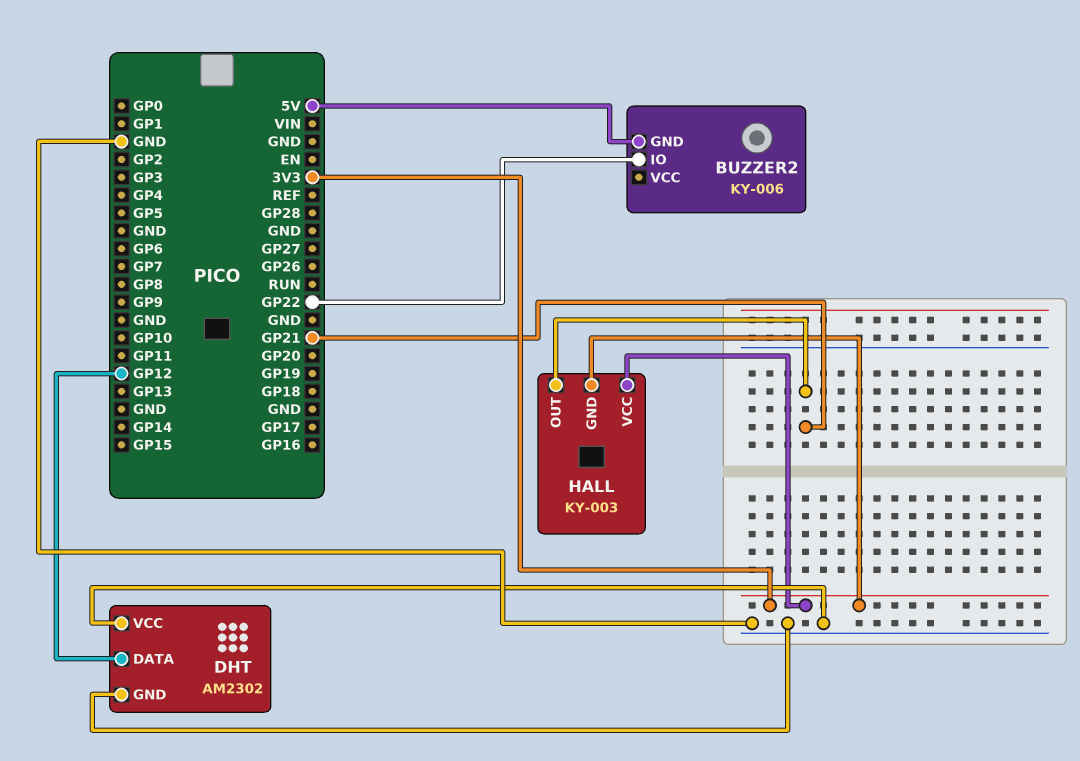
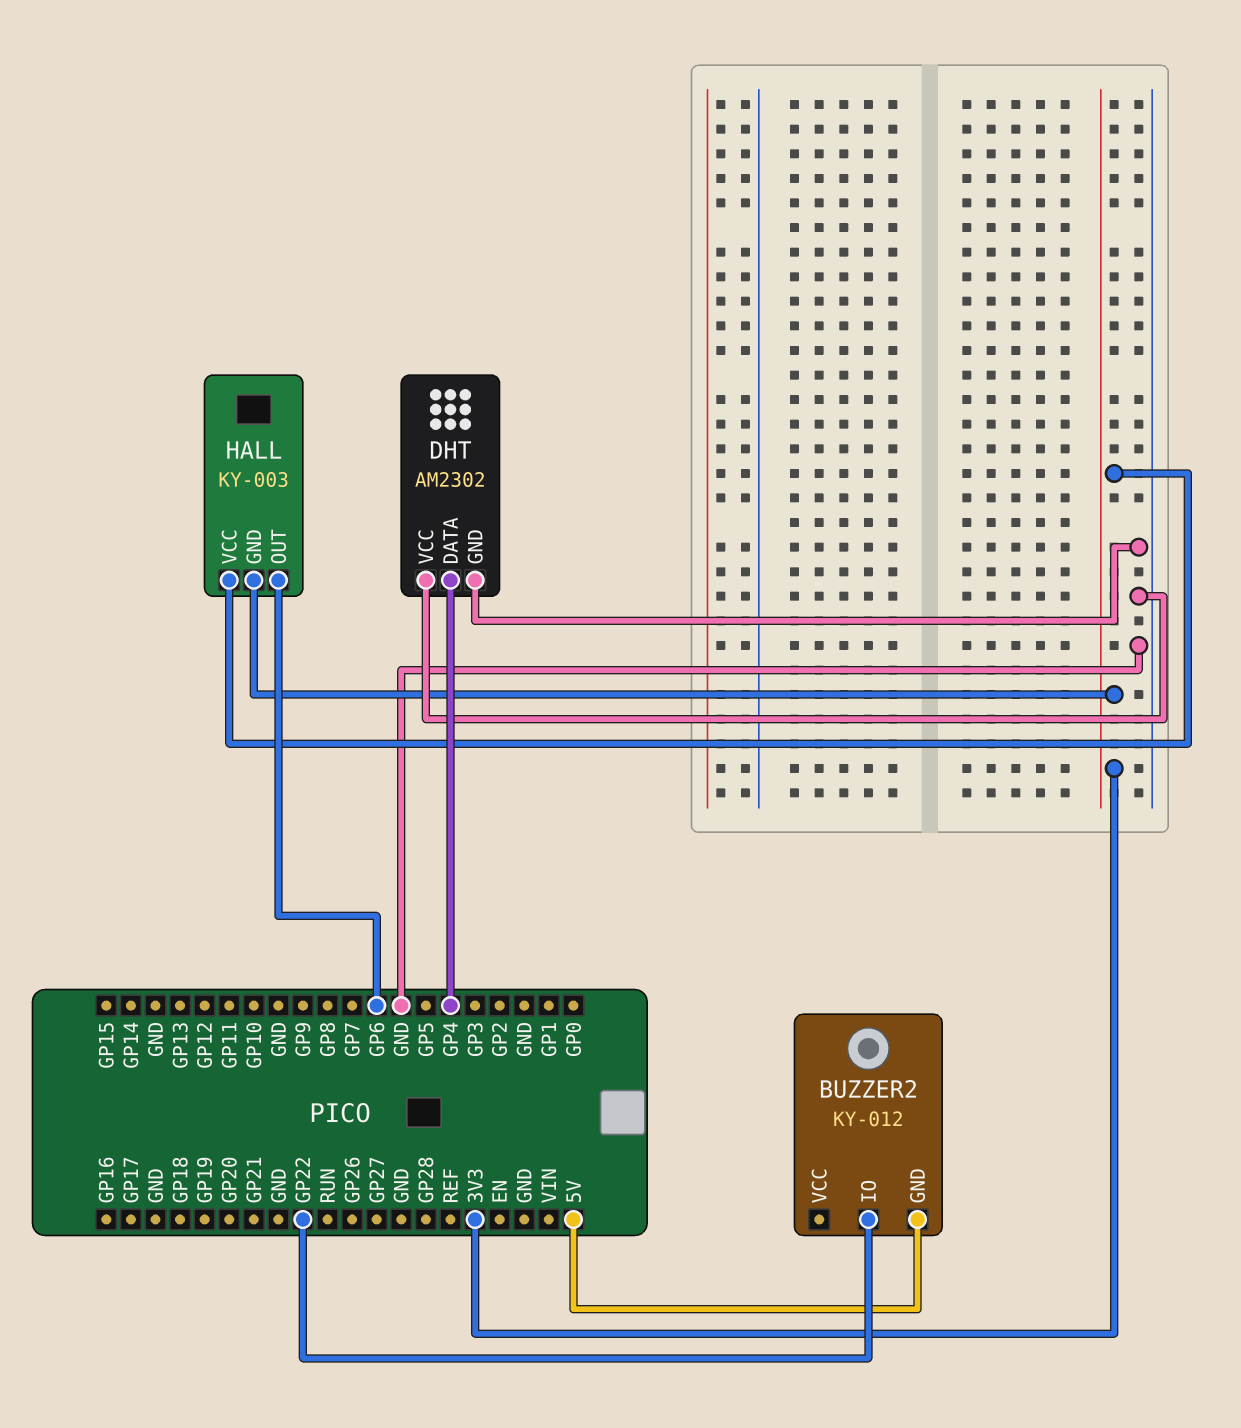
BUZZER2: KY-006 -> KY-012
DHT pin DATA: GP12 -> GP4
HALL pin OUT: GP21 -> GP6

